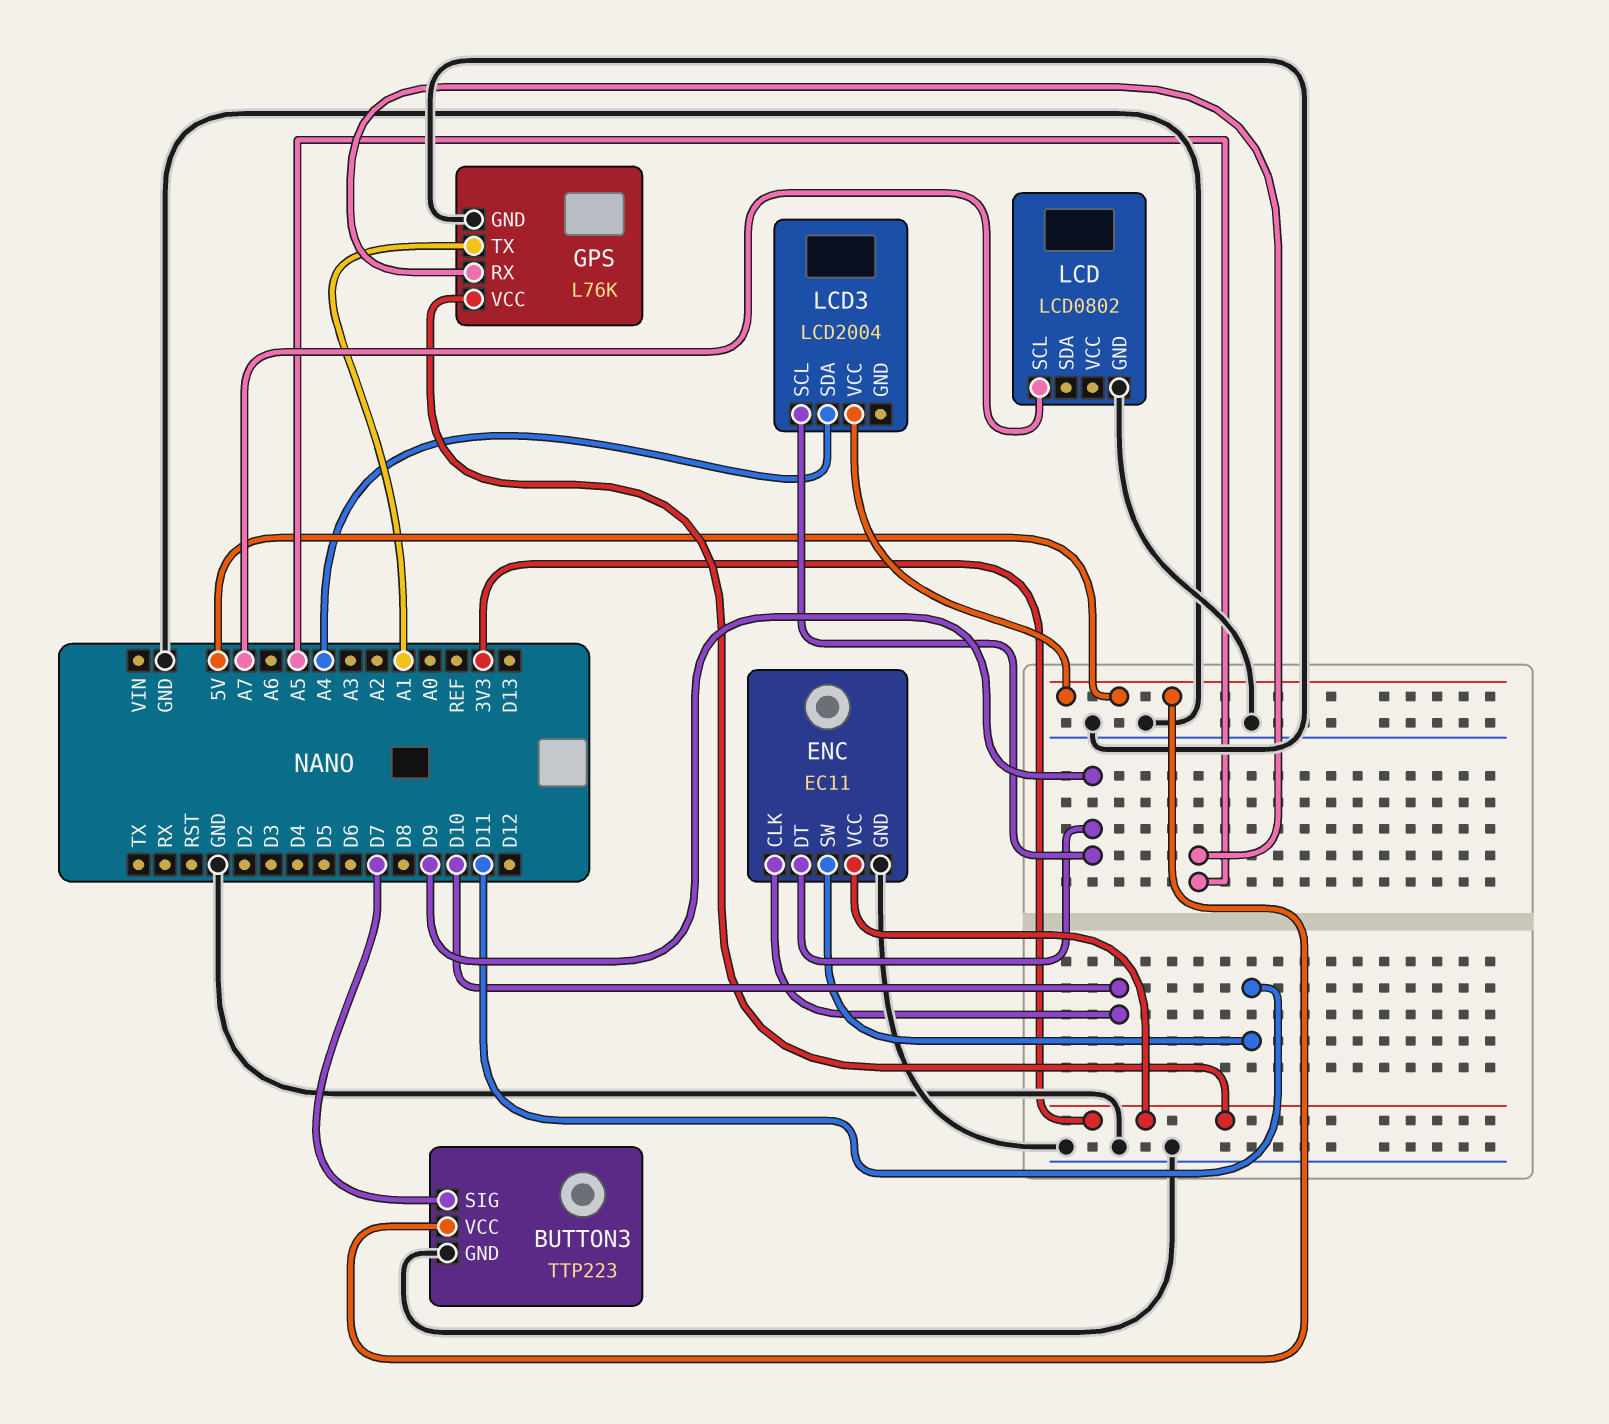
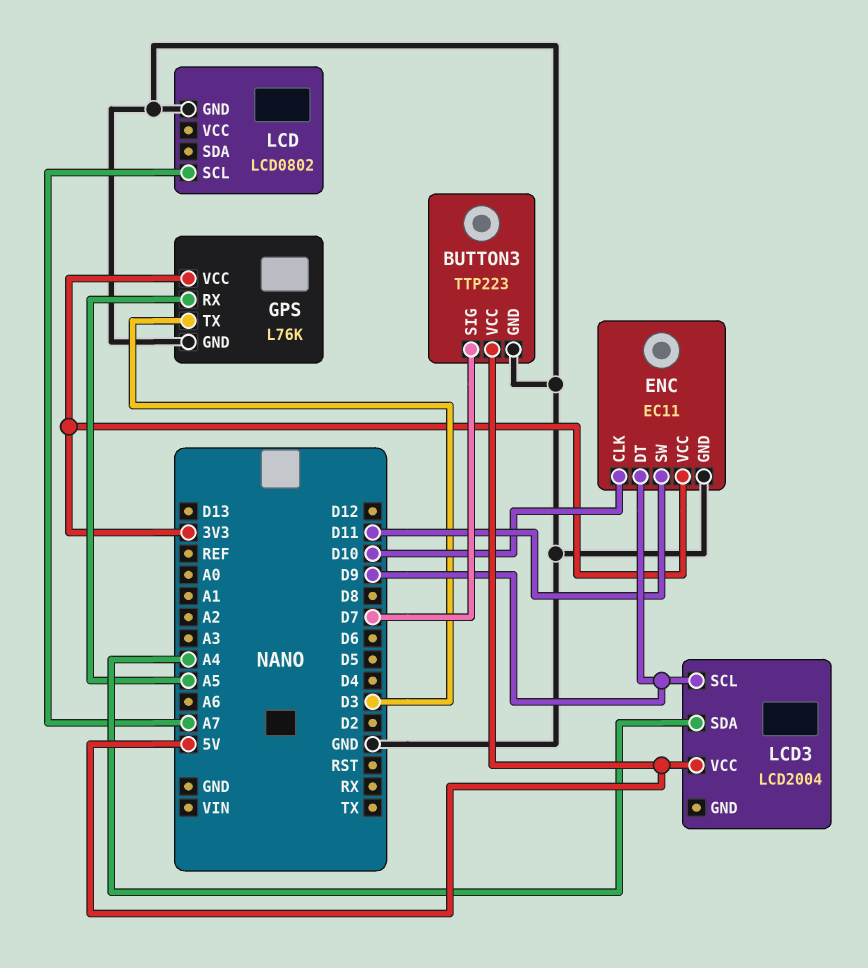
GPS pin TX: A1 -> D3

